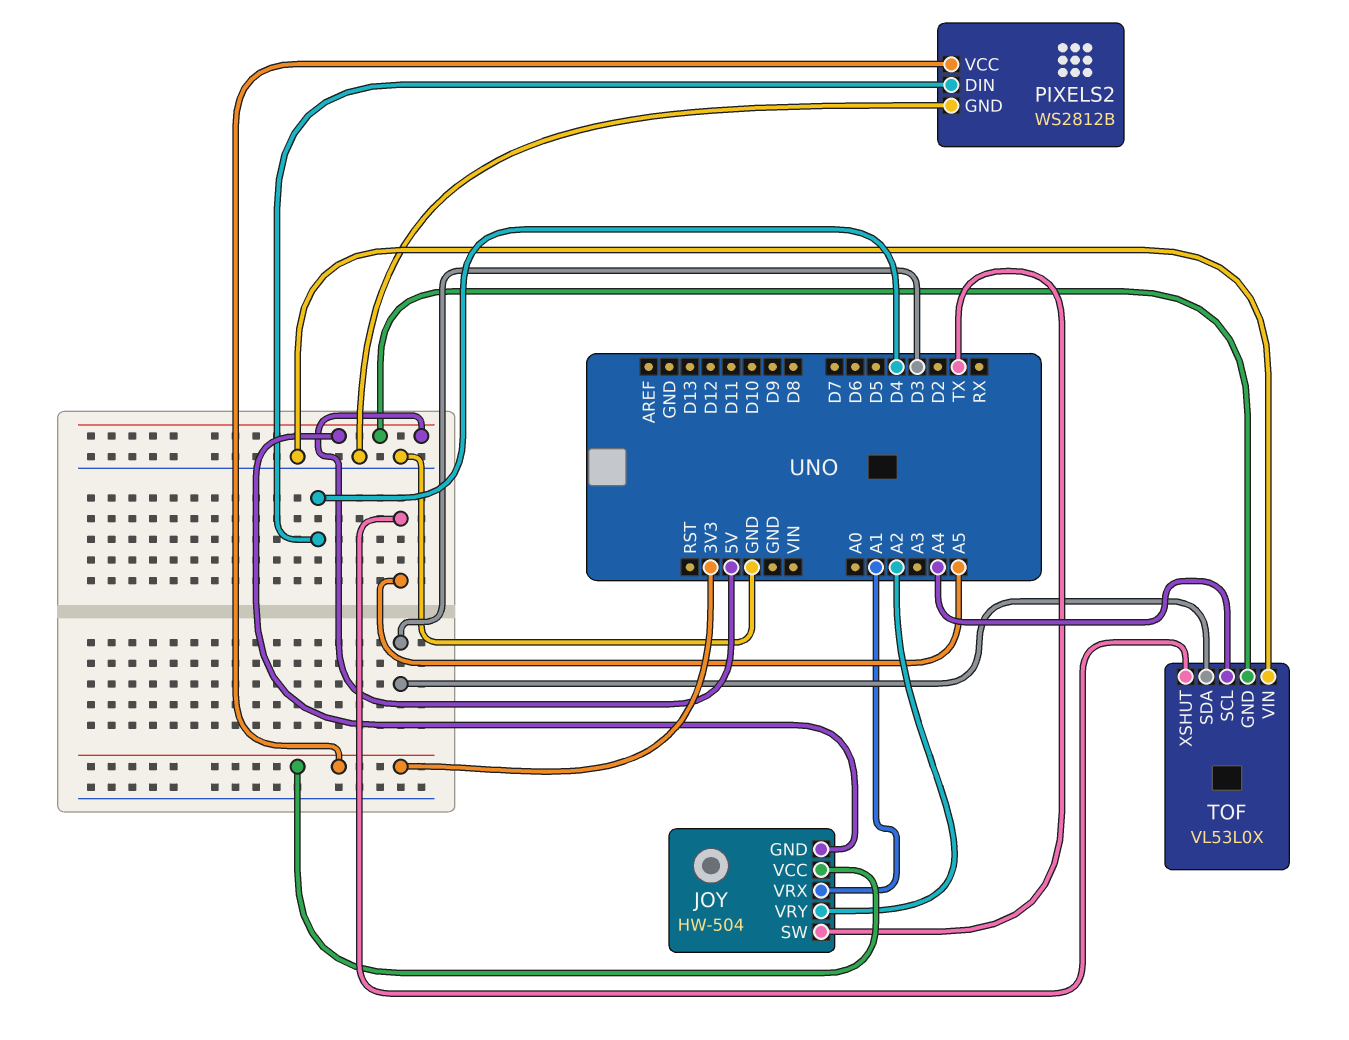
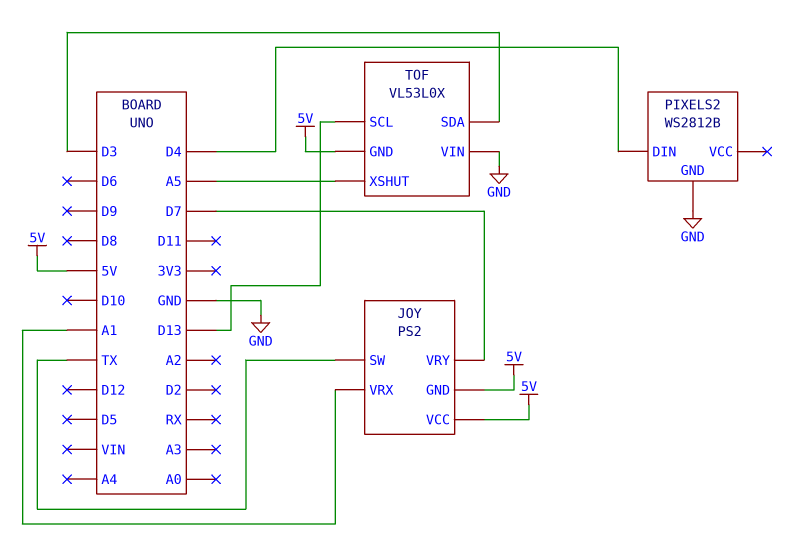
JOY: HW-504 -> PS2
JOY pin VCC: 3V3 -> 5V
JOY pin VRY: A2 -> D7
PIXELS2 pin VCC: 3V3 -> none
TOF pin SCL: A4 -> D13

